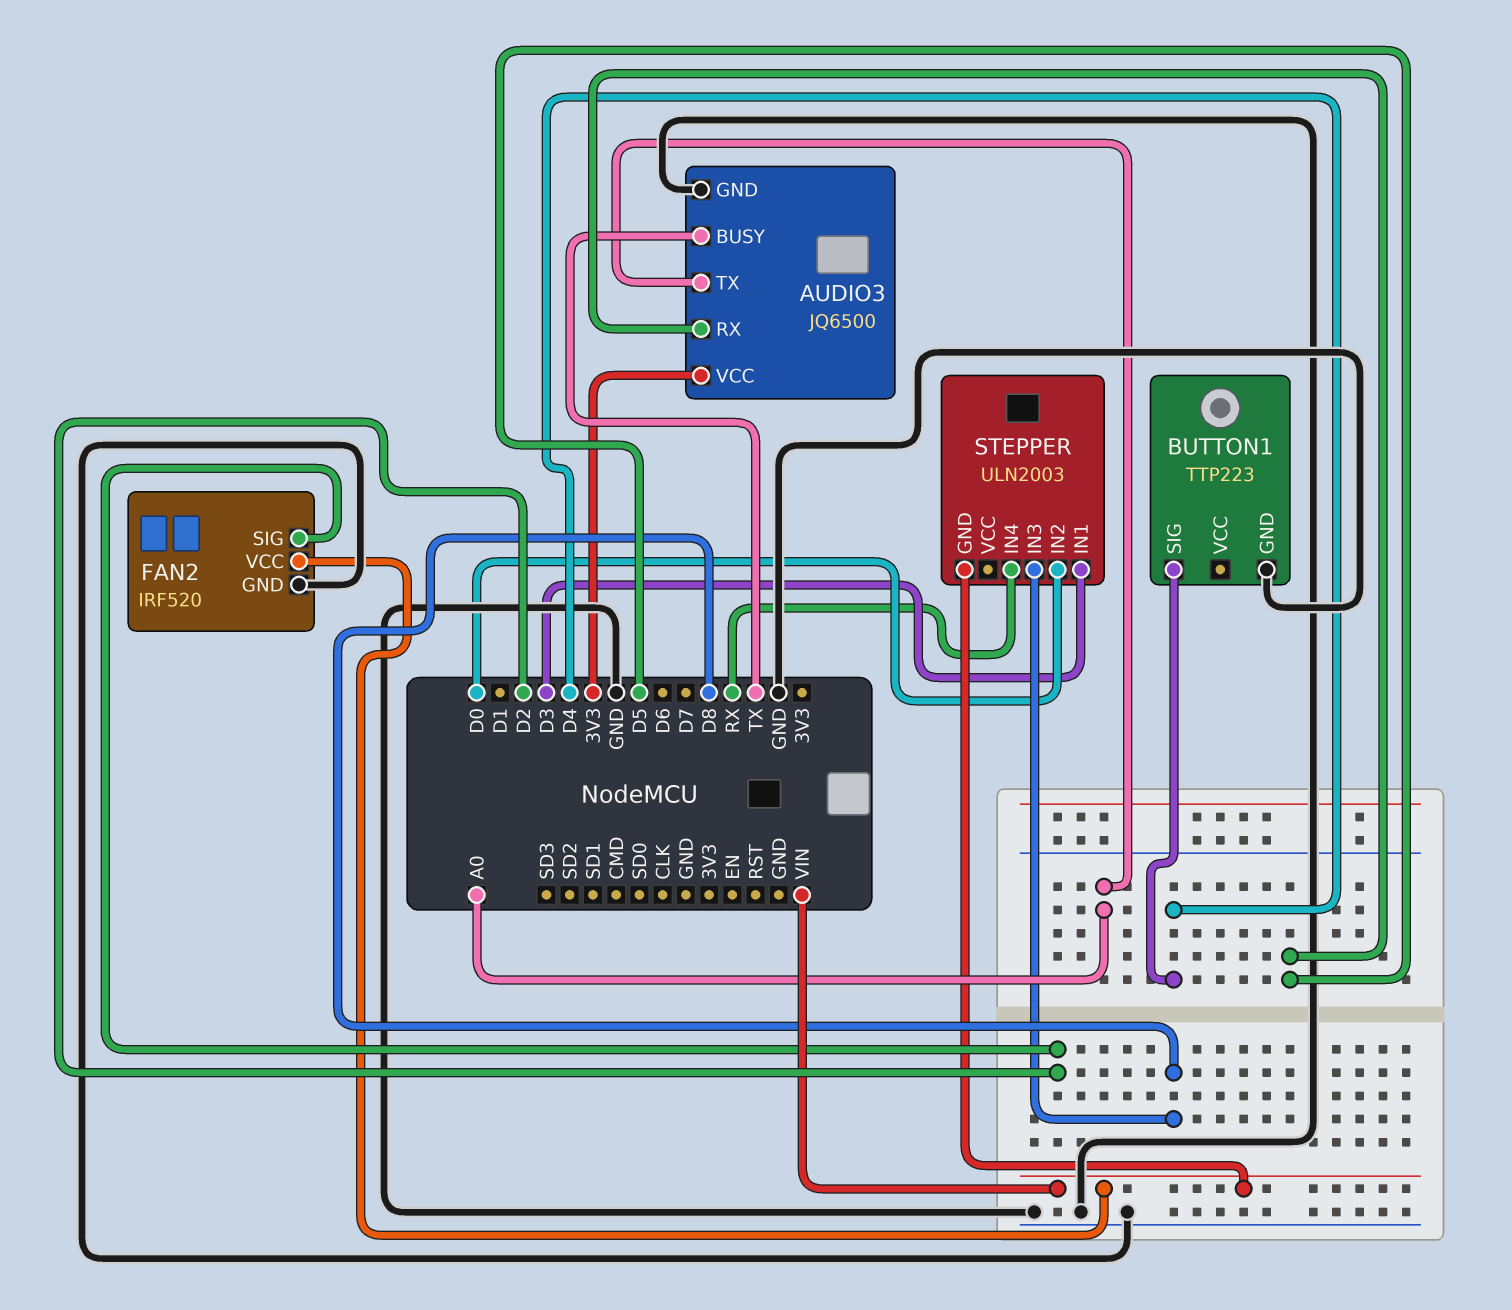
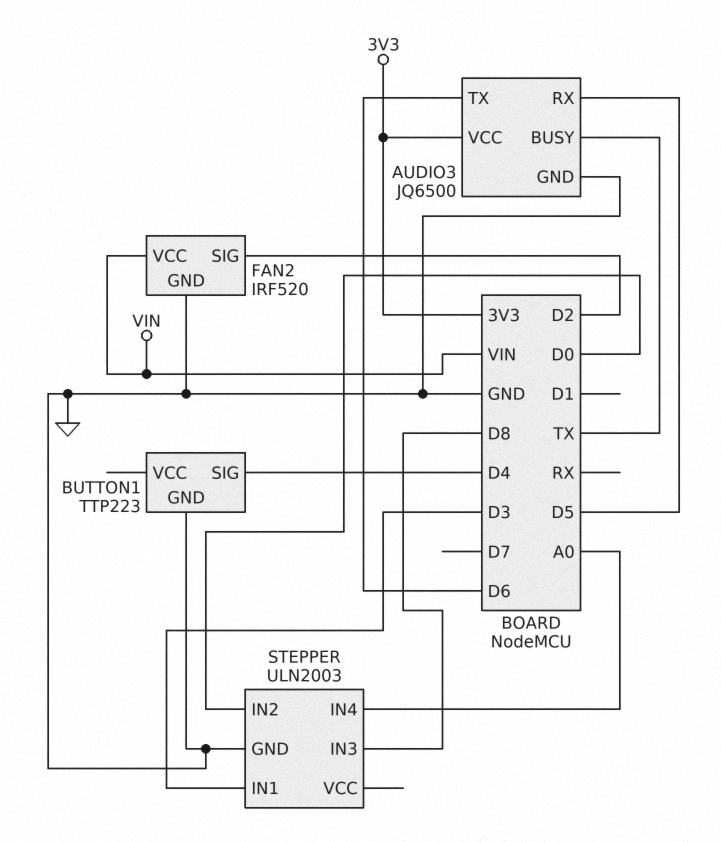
AUDIO3 pin TX: A0 -> D6
STEPPER pin GND: VIN -> GND
STEPPER pin IN4: RX -> A0

